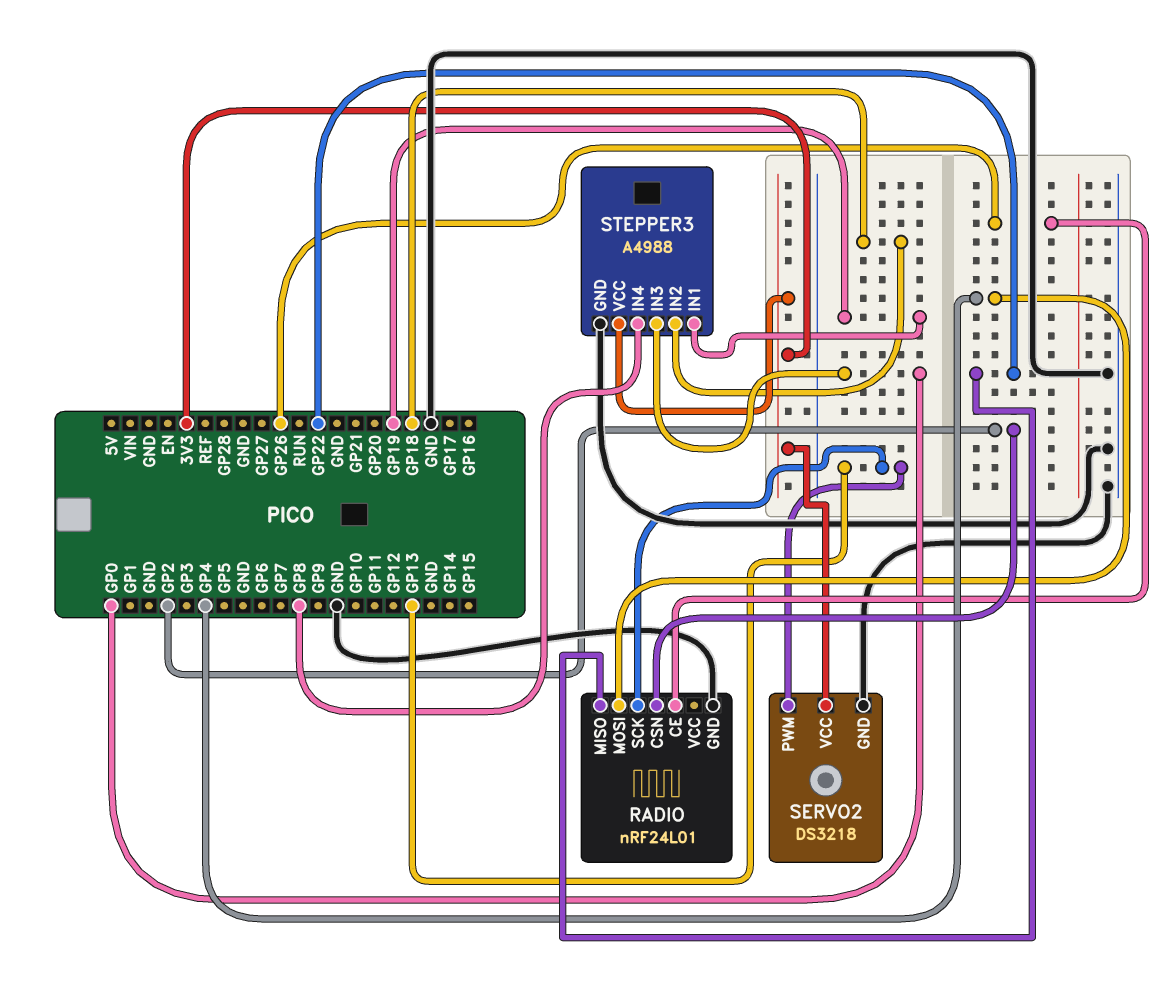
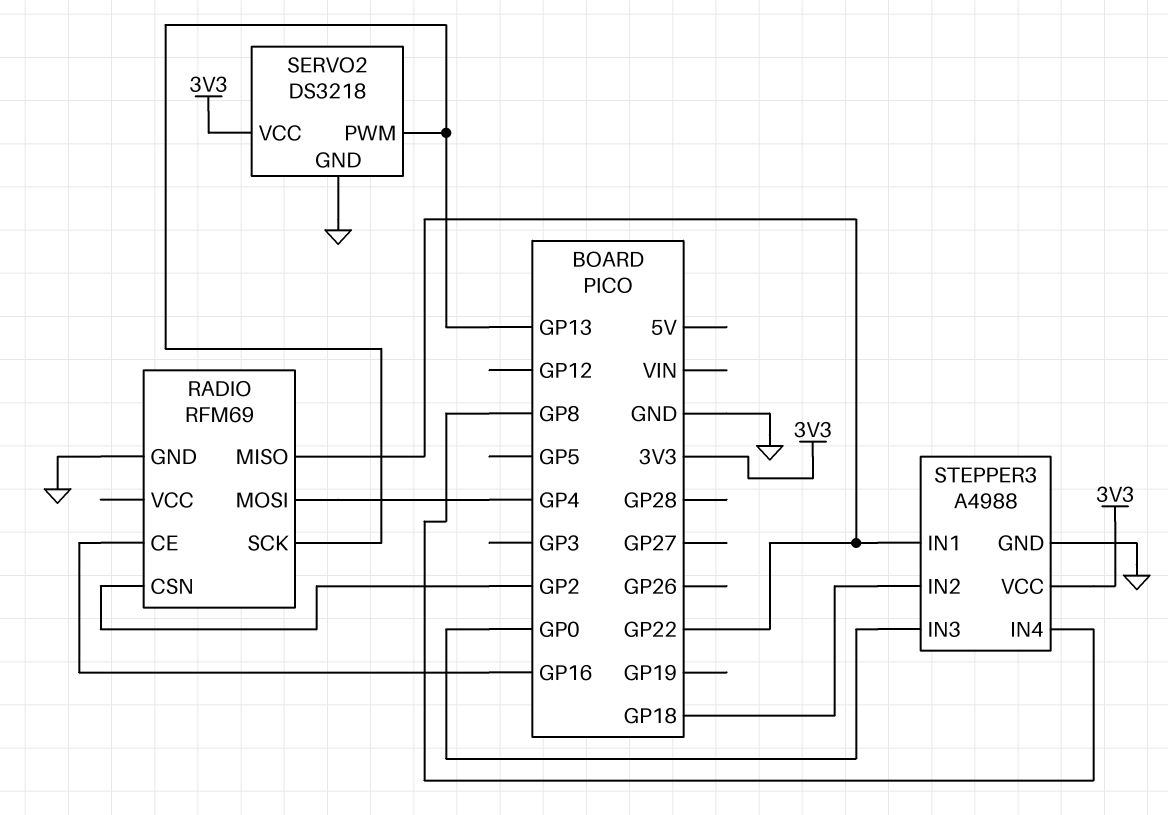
RADIO: nRF24L01 -> RFM69
RADIO pin CE: GP26 -> GP16
STEPPER3 pin IN1: GP19 -> GP22

